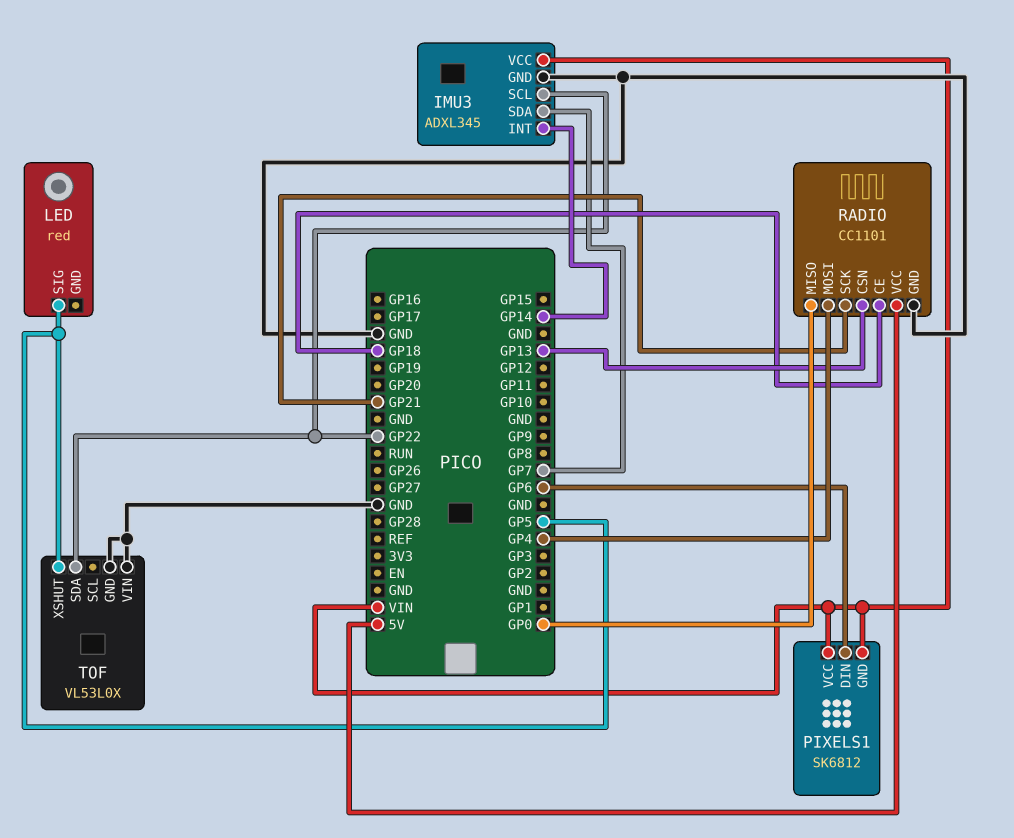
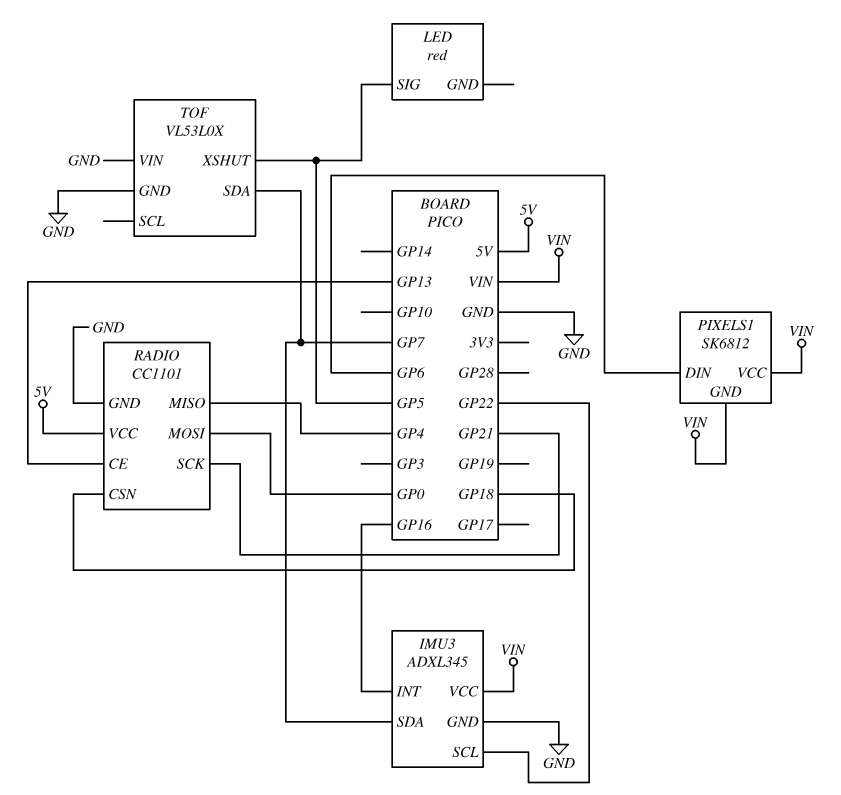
IMU3 pin INT: GP14 -> GP16
RADIO pin CE: GP18 -> GP13
RADIO pin CSN: GP13 -> GP18
RADIO pin MISO: GP0 -> GP4
RADIO pin MOSI: GP4 -> GP0
TOF pin SDA: GP22 -> GP7

